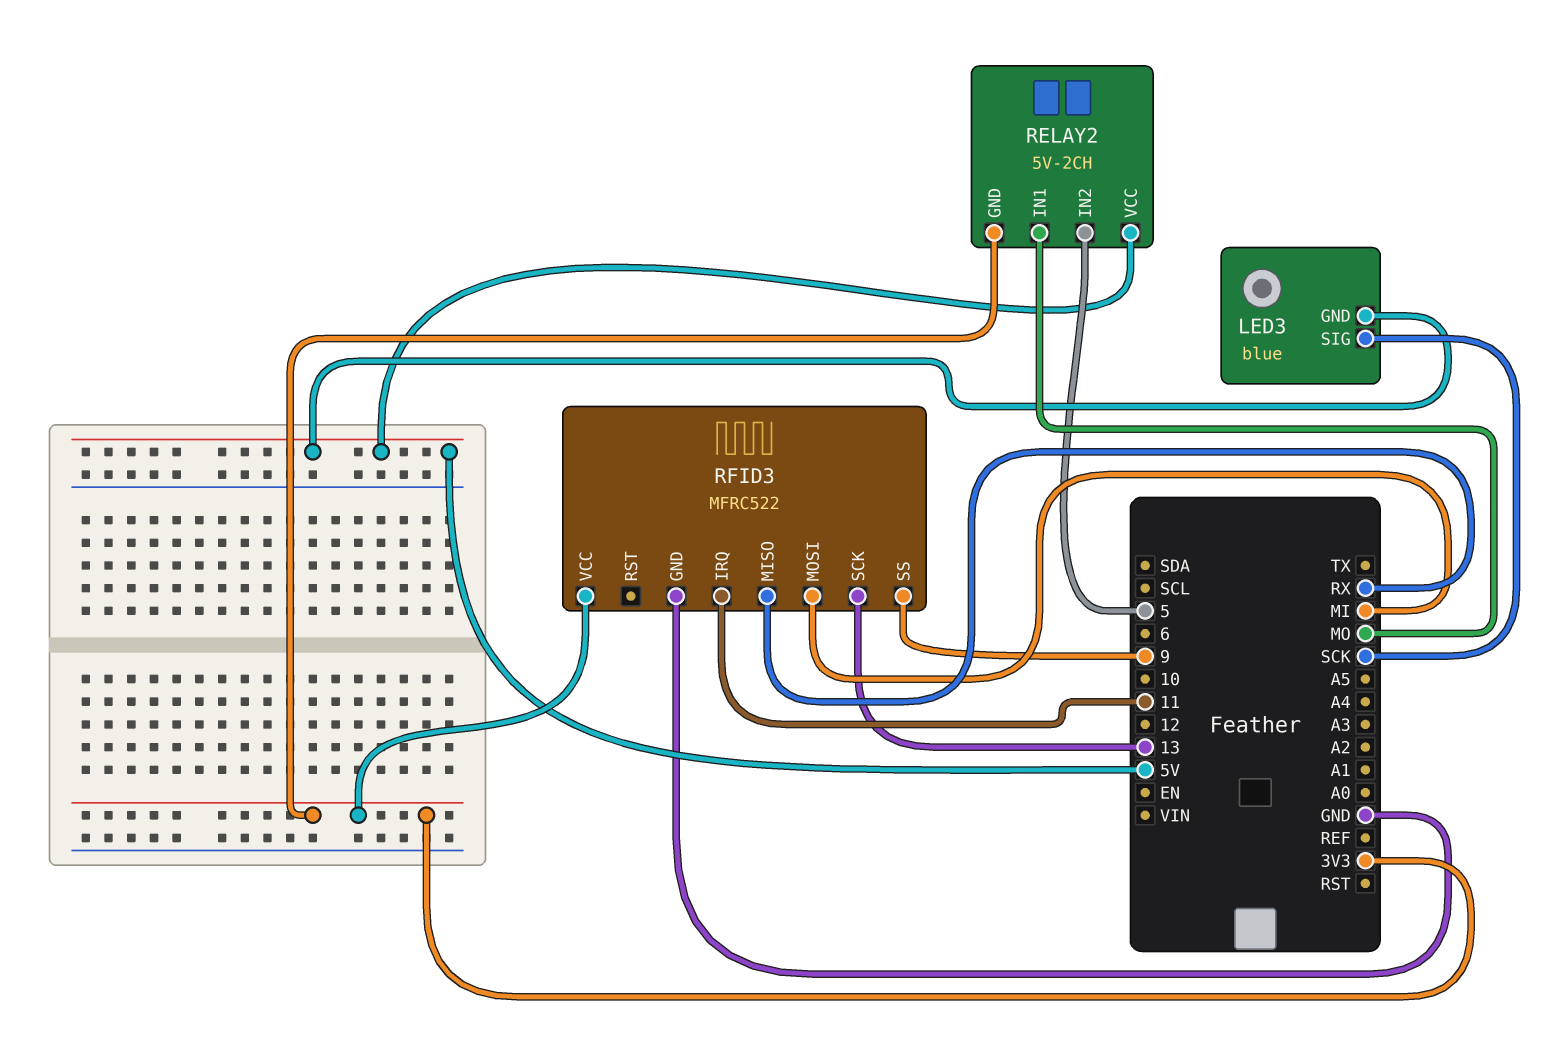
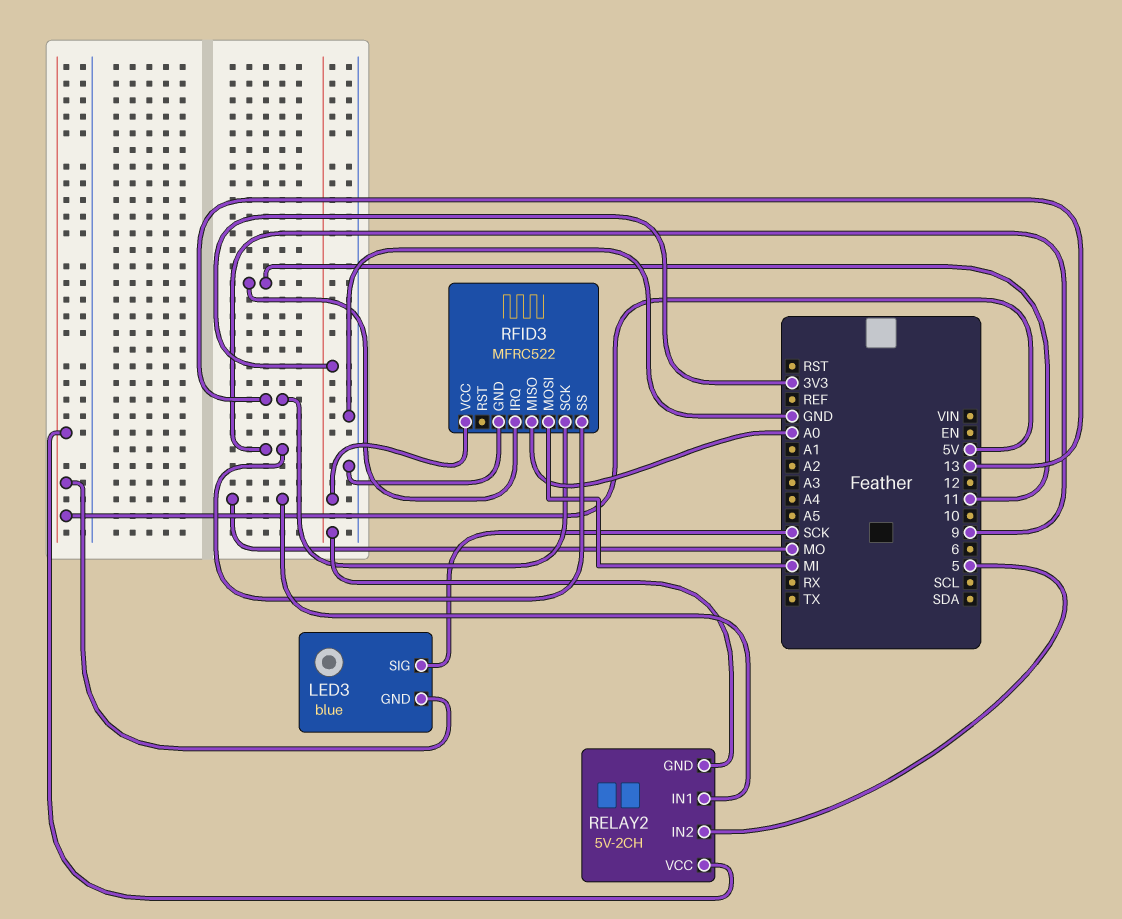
RFID3 pin MISO: RX -> A0

